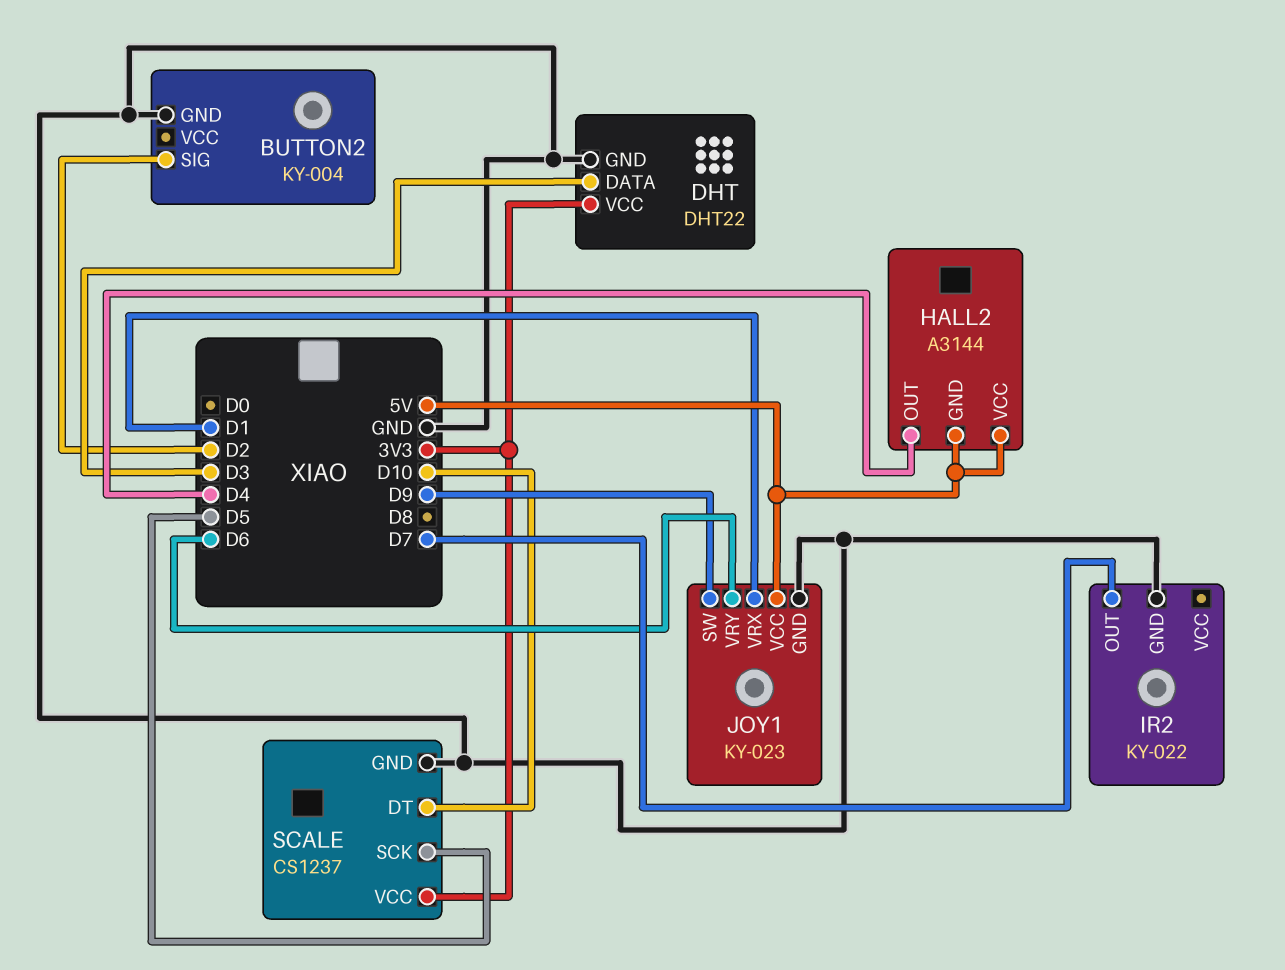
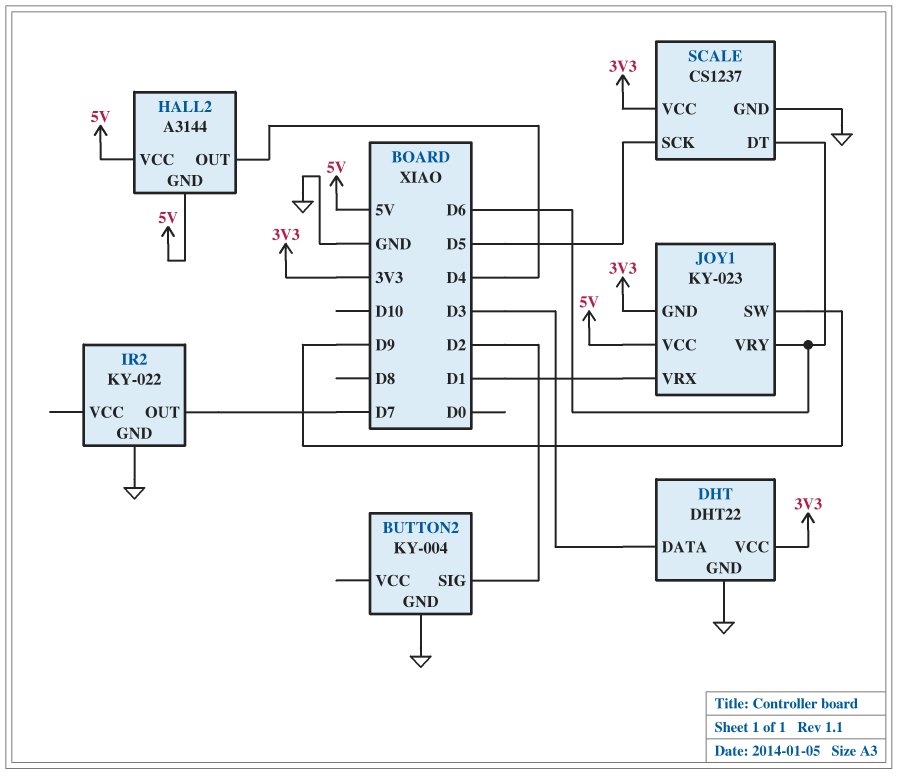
JOY1 pin GND: GND -> 3V3
SCALE pin DT: D10 -> D6

